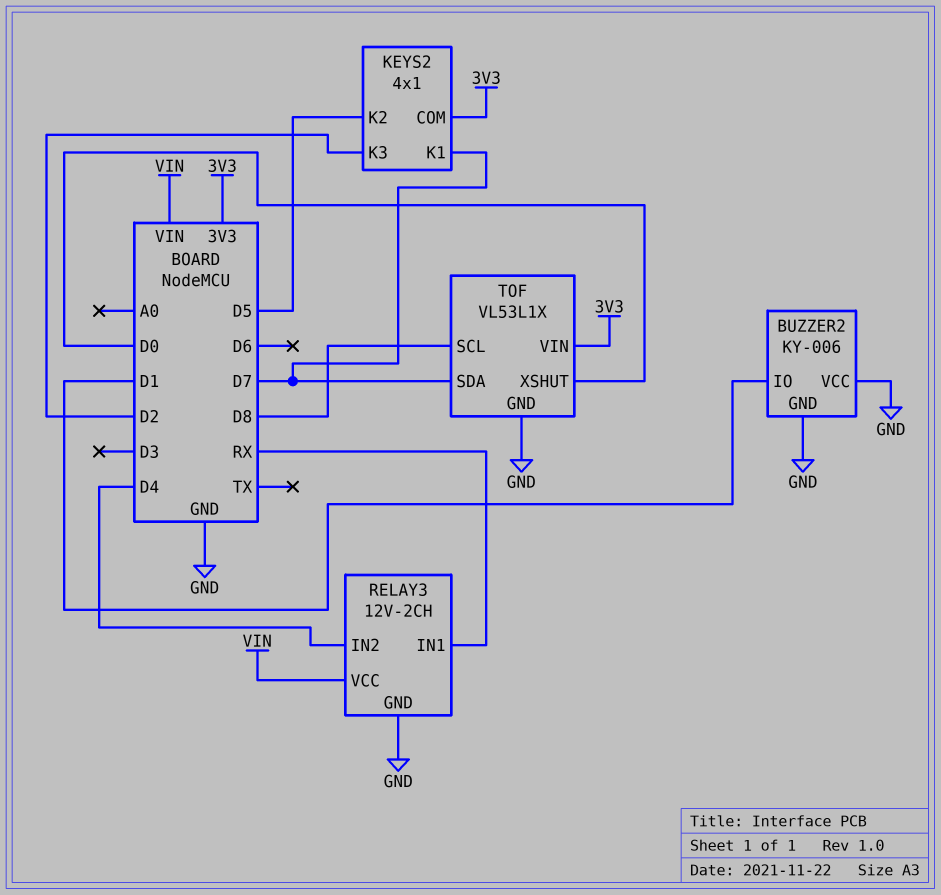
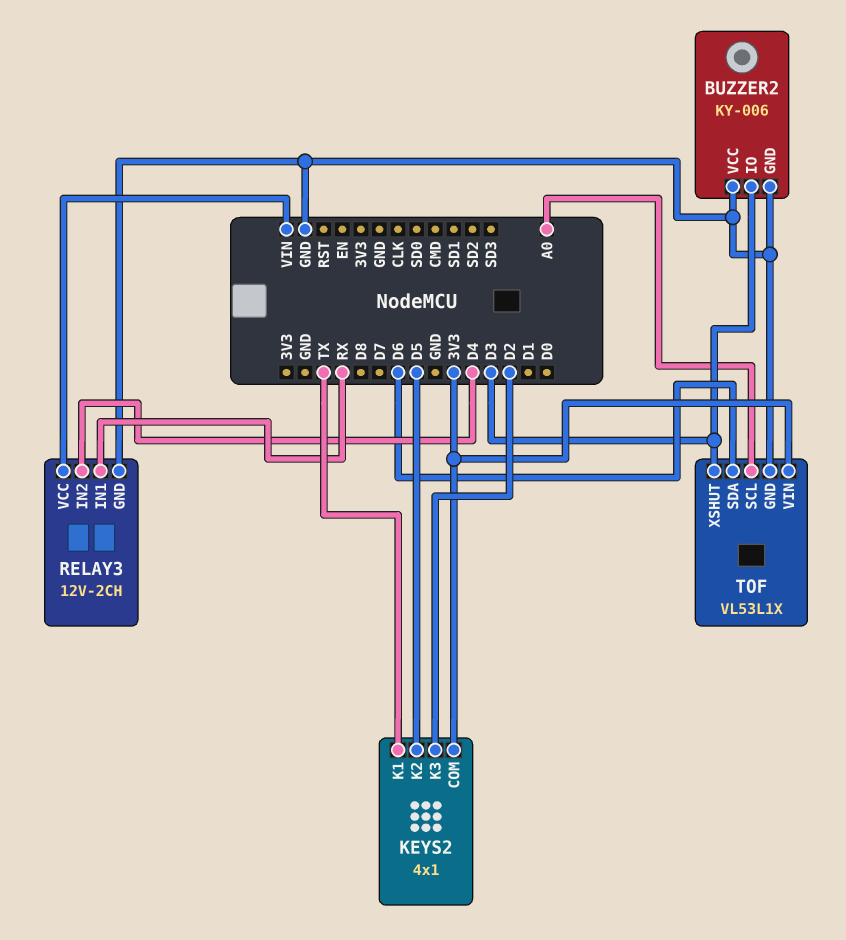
BUZZER2 pin IO: D1 -> D3
KEYS2 pin K1: D7 -> TX
TOF pin SCL: D8 -> A0
TOF pin SDA: D7 -> D6
TOF pin XSHUT: D0 -> D3

